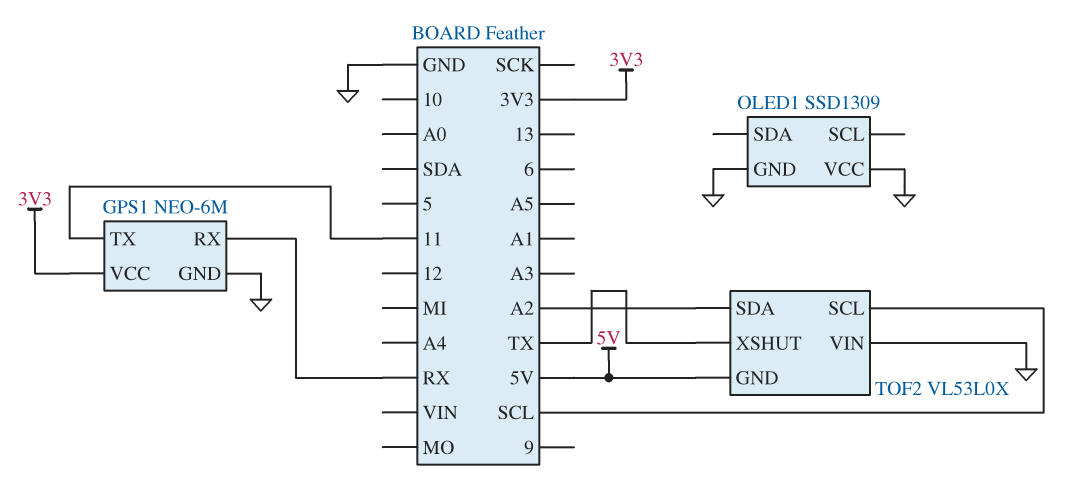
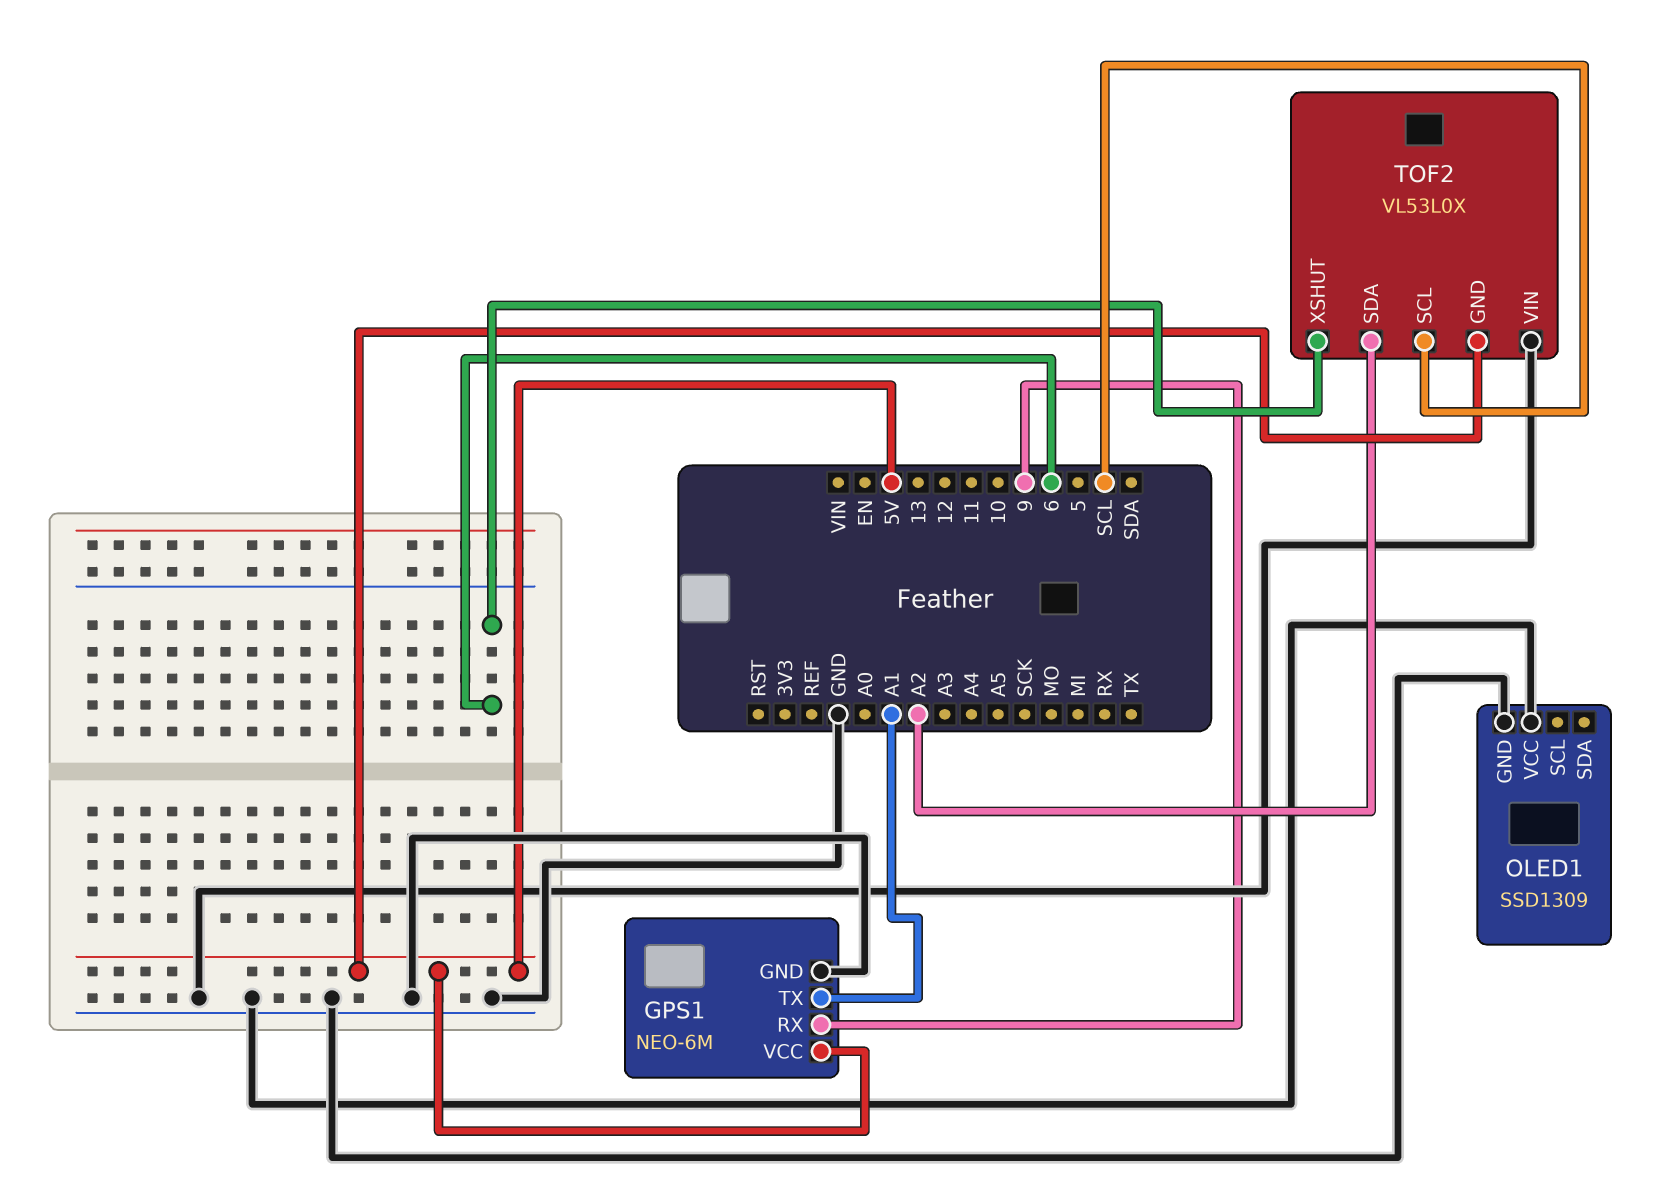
GPS1 pin RX: RX -> 9
GPS1 pin TX: 11 -> A1
GPS1 pin VCC: 3V3 -> 5V
TOF2 pin XSHUT: TX -> 6

